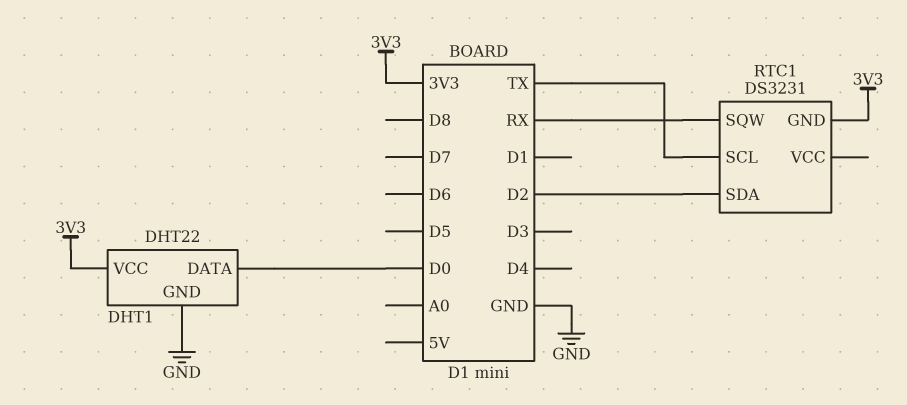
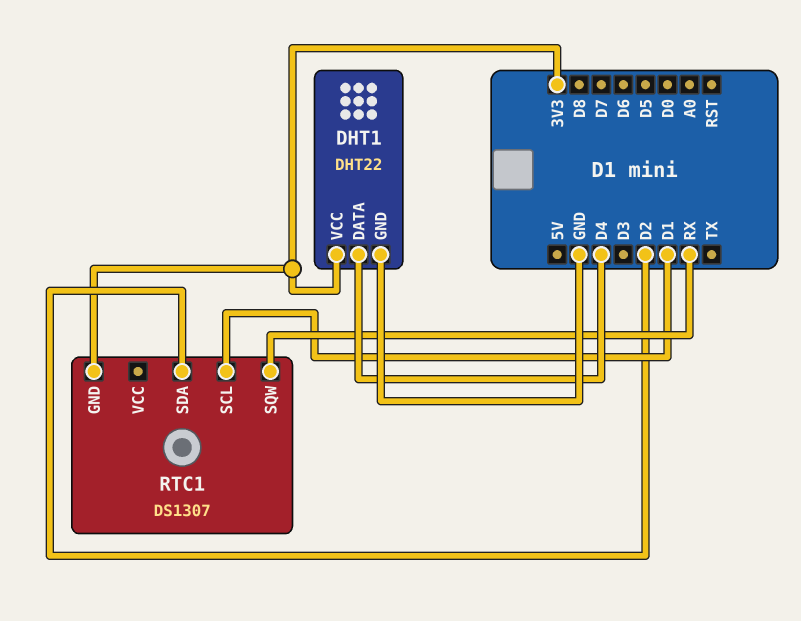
DHT1 pin DATA: D0 -> D4
RTC1: DS3231 -> DS1307
RTC1 pin SCL: TX -> D1

